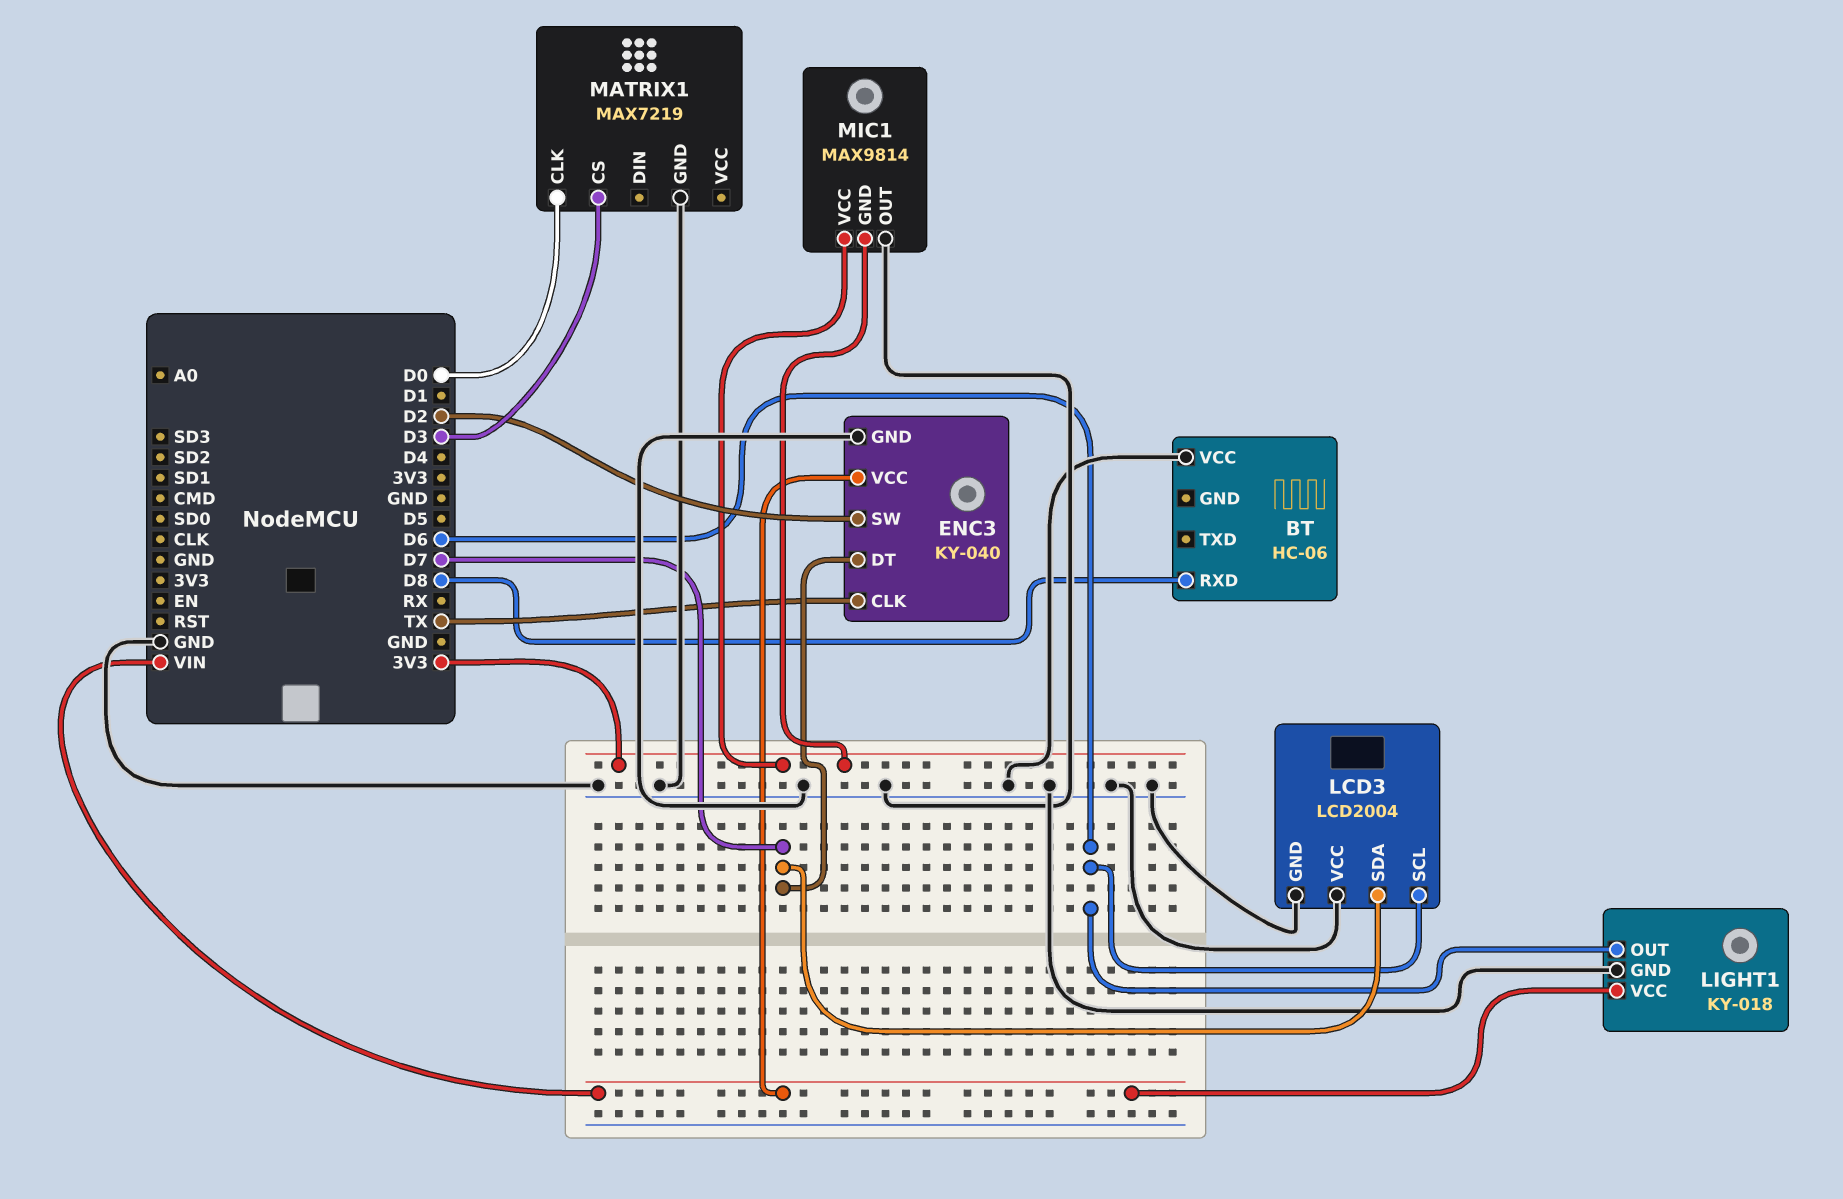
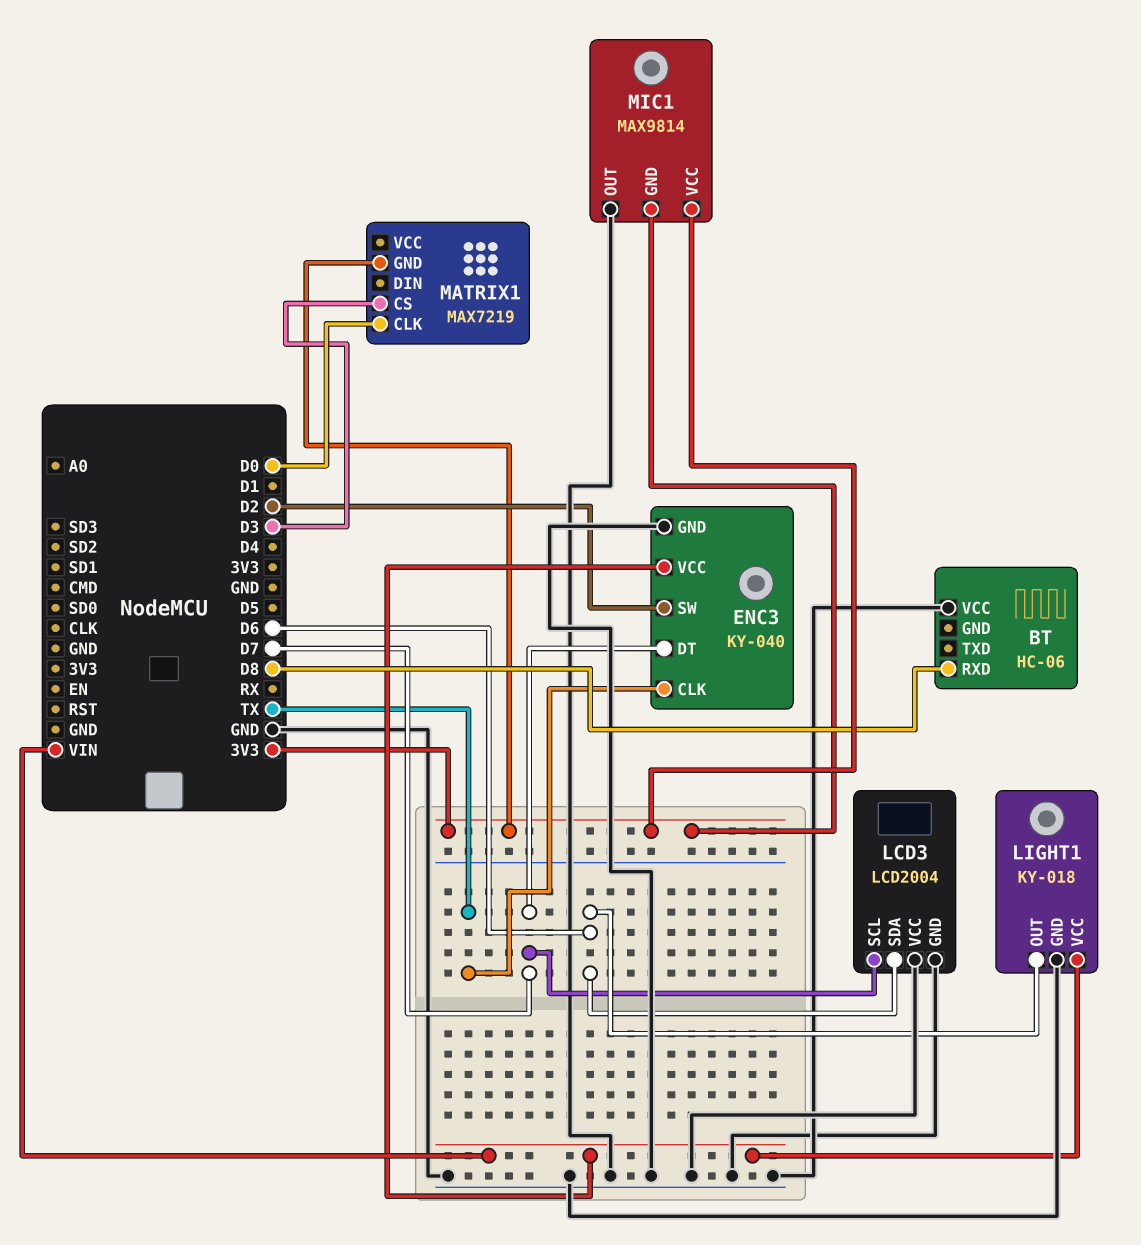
LCD3 pin SCL: D6 -> D7
LCD3 pin SDA: D7 -> D6
MATRIX1 pin GND: GND -> 3V3

